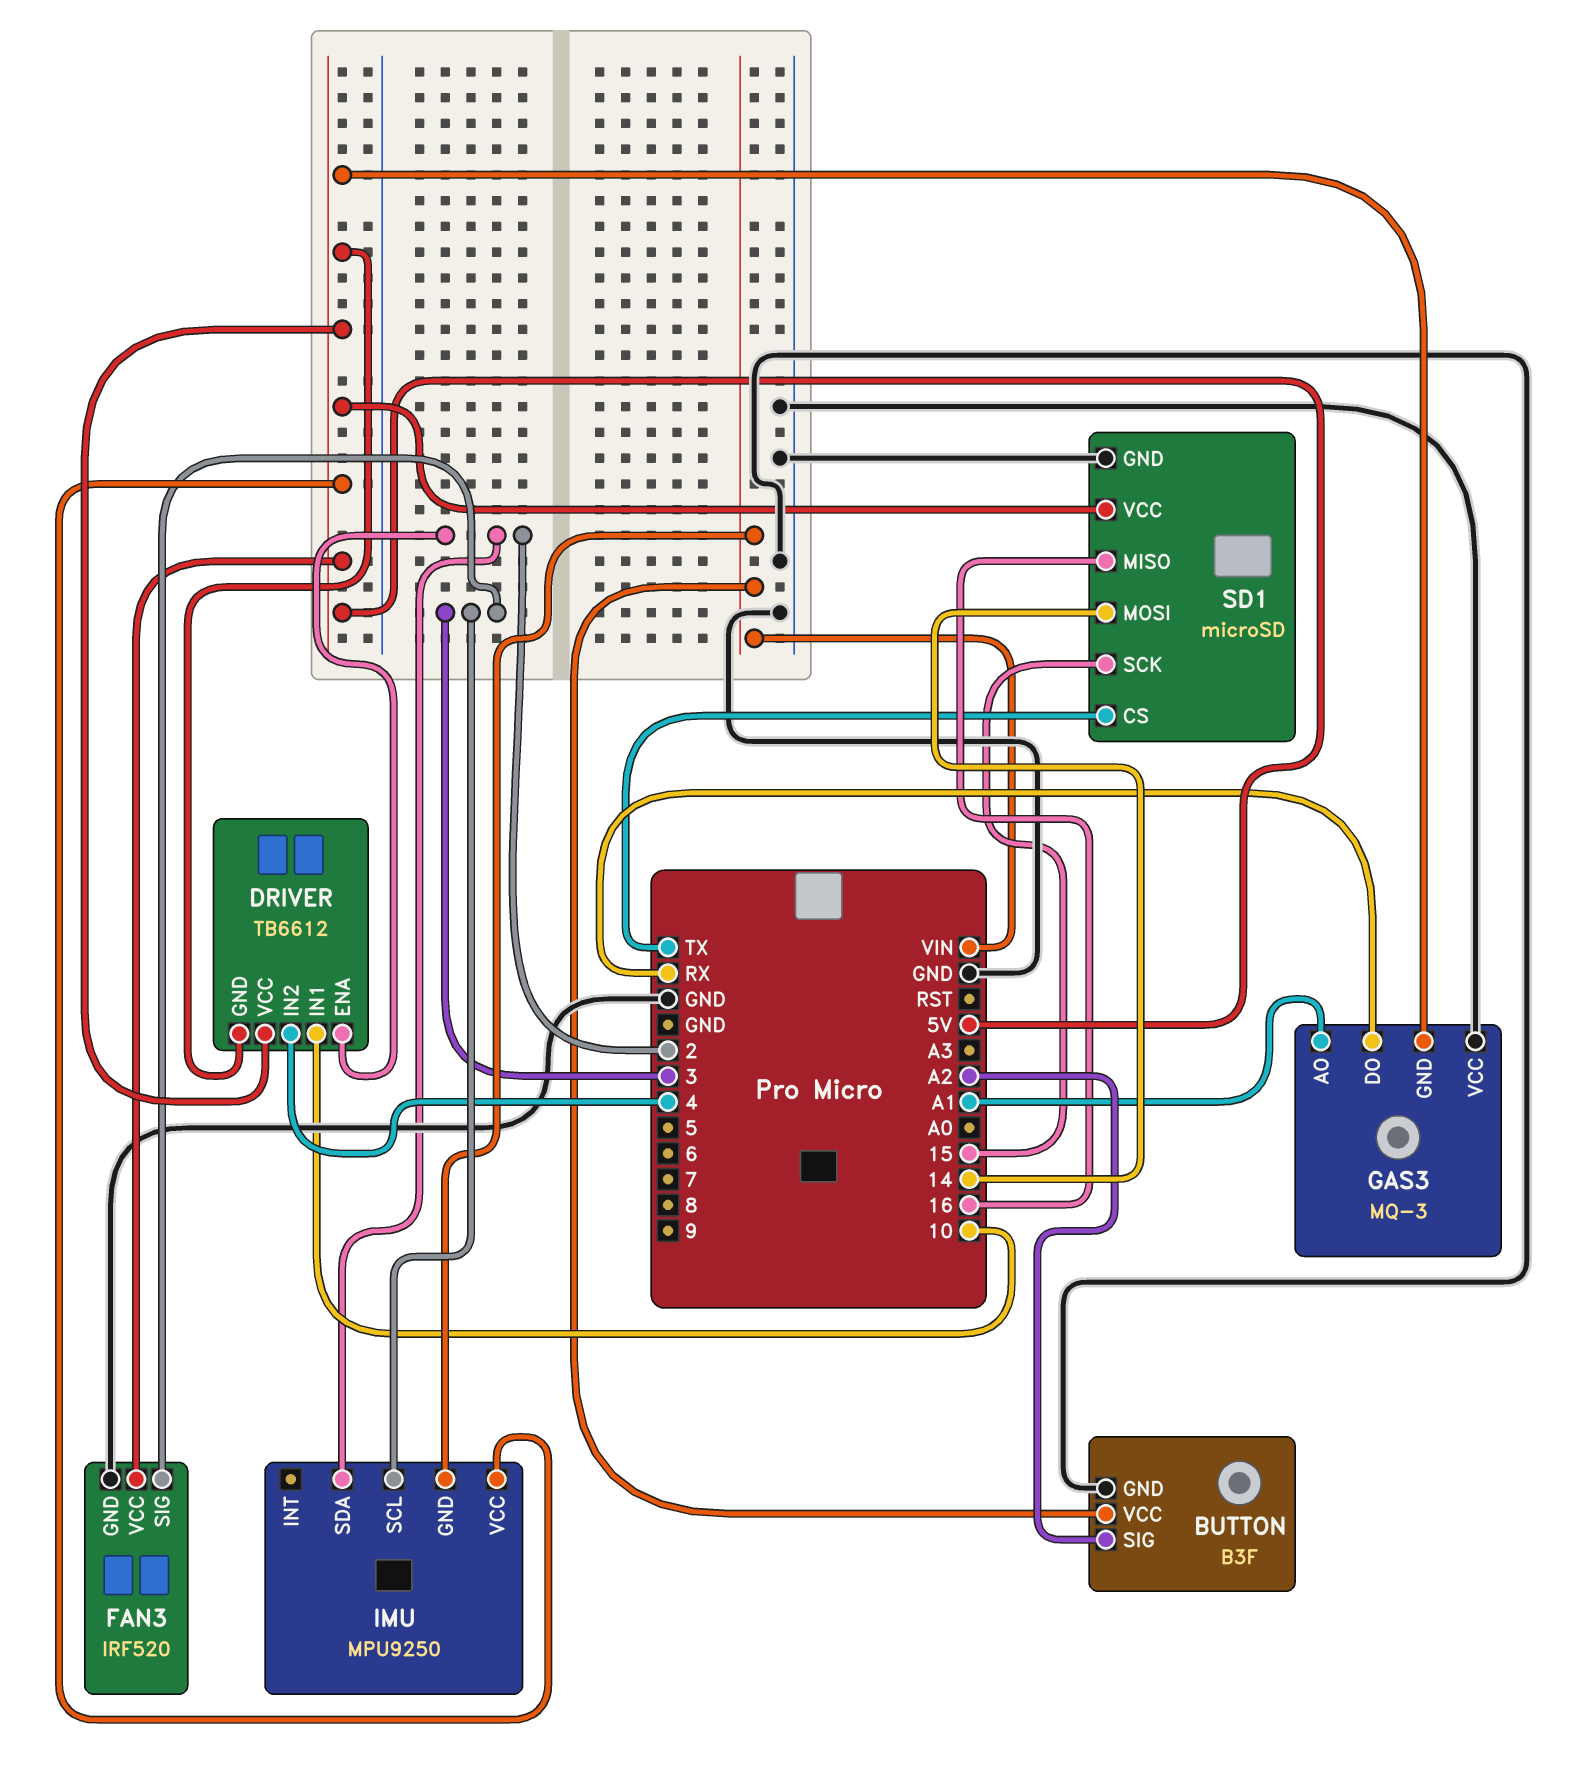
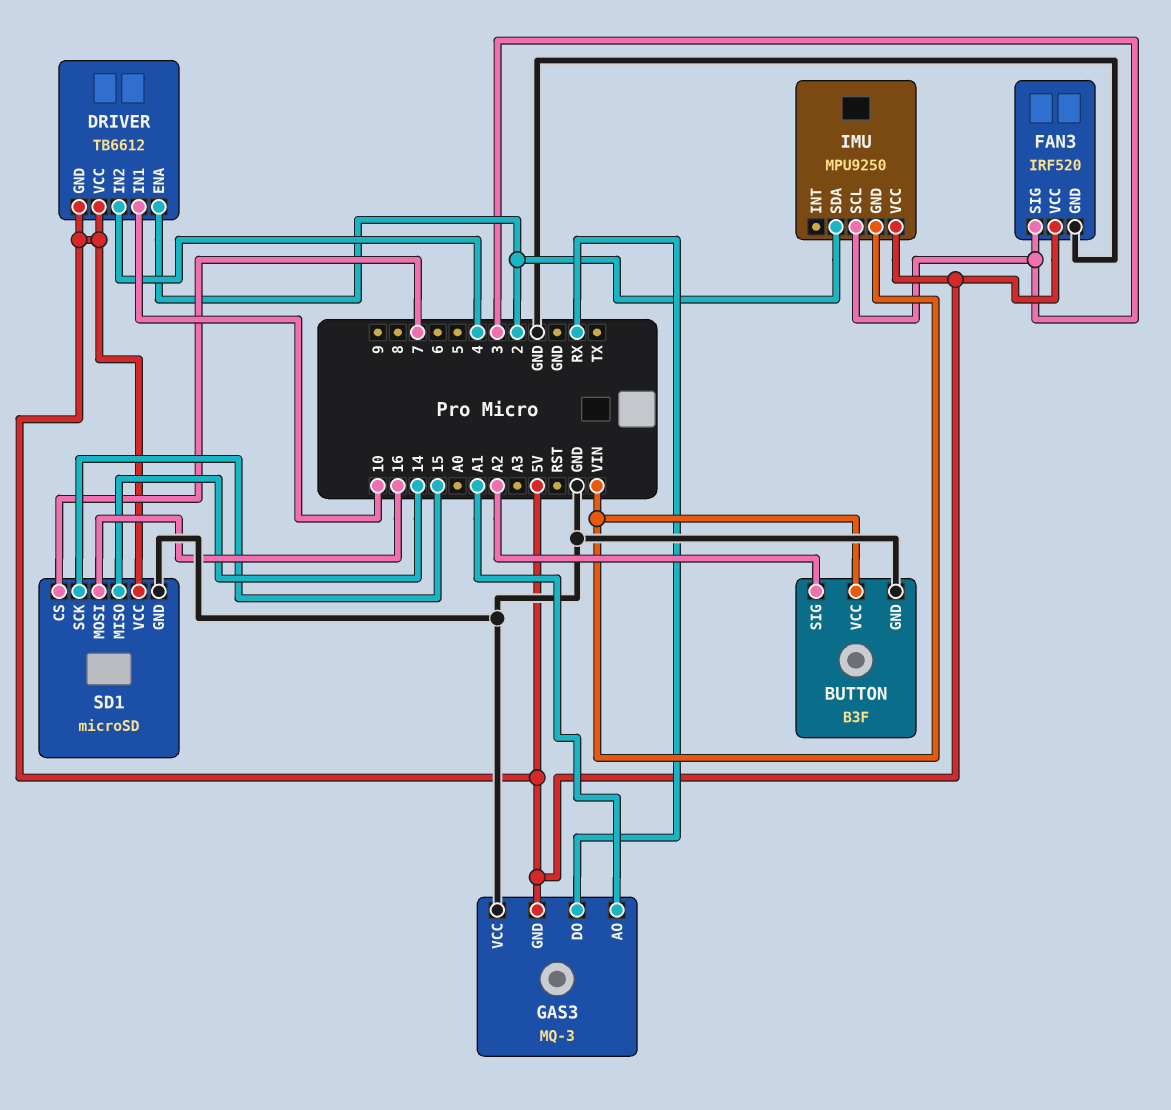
SD1 pin CS: TX -> 7
SD1 pin MISO: 16 -> 14
SD1 pin MOSI: 14 -> 16

